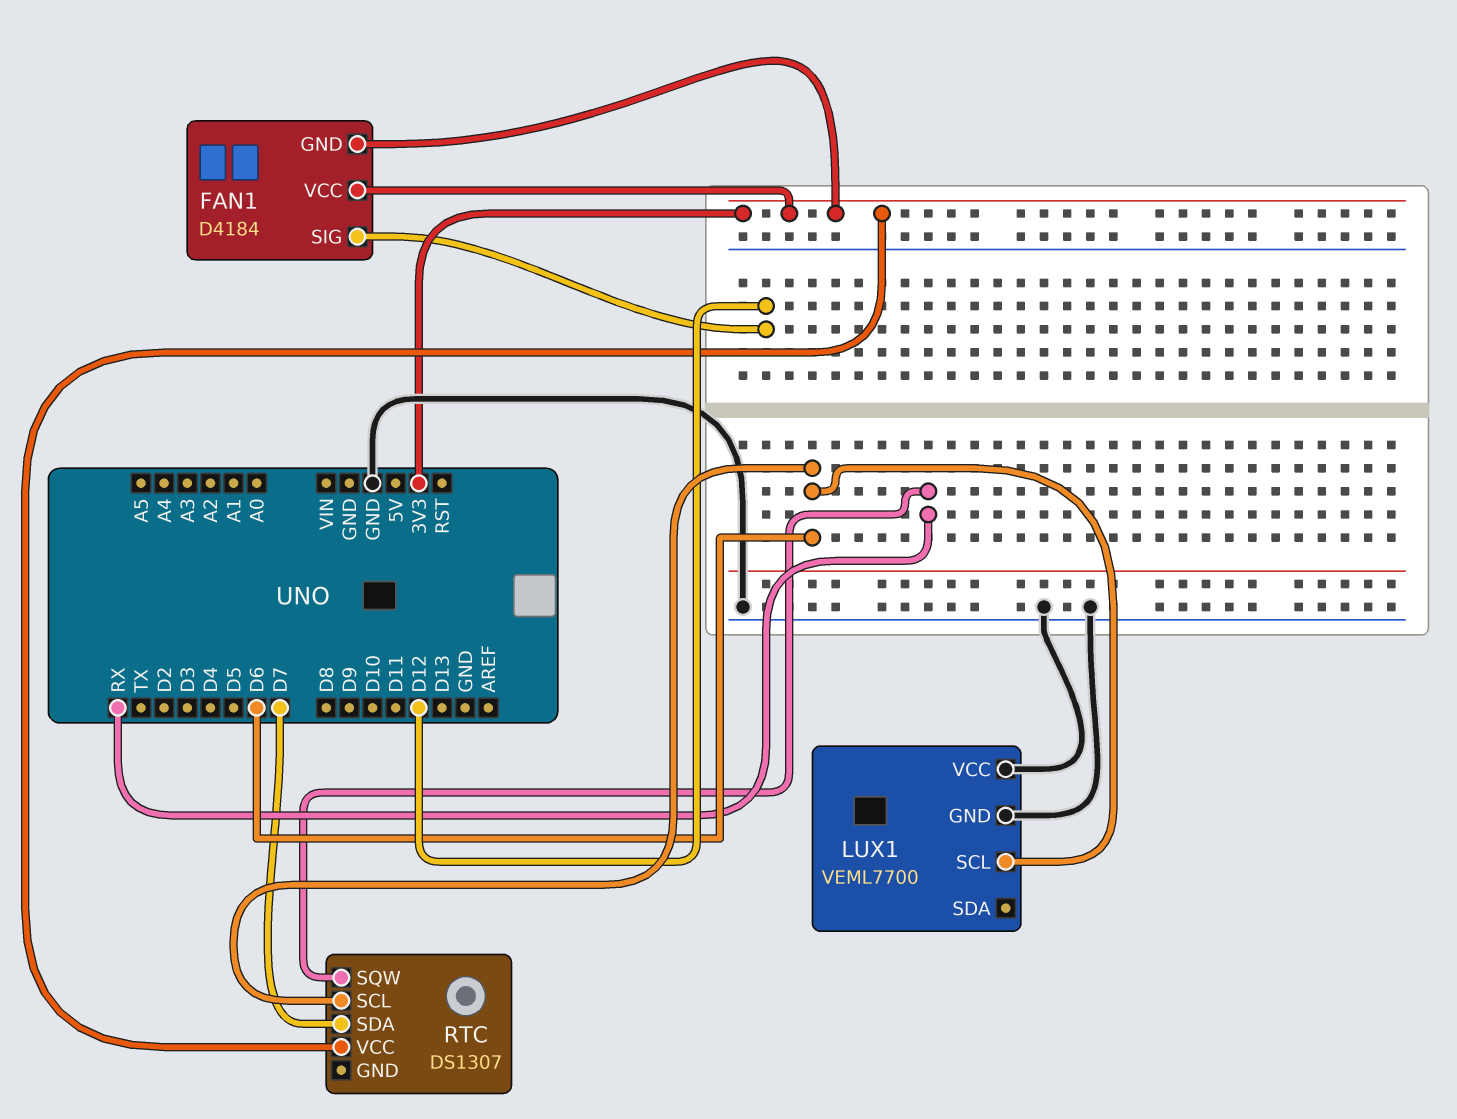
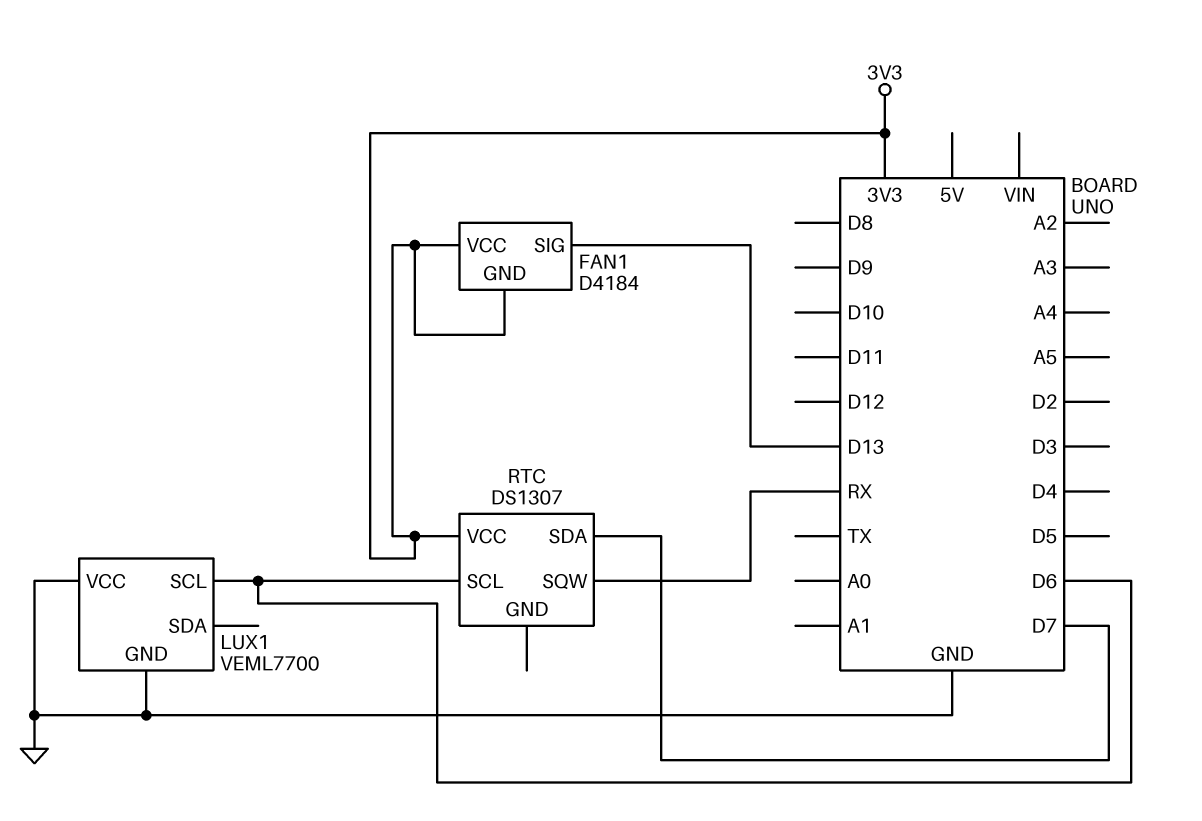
FAN1 pin SIG: D12 -> D13

